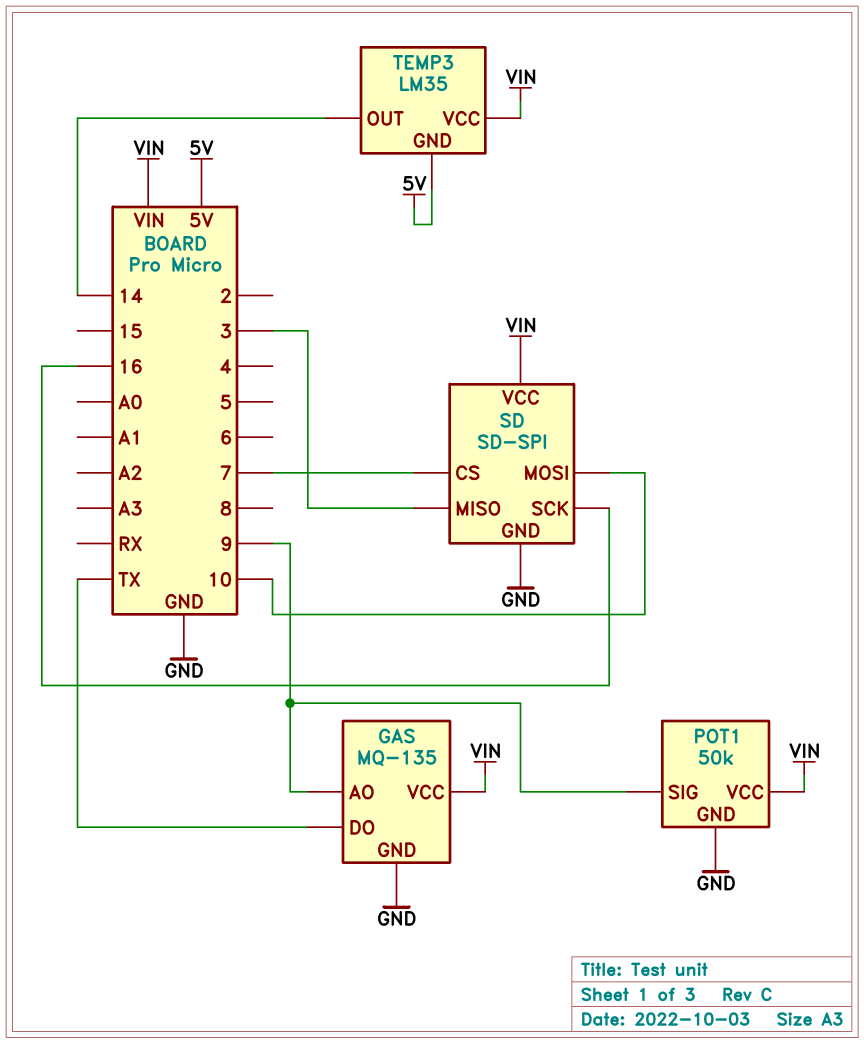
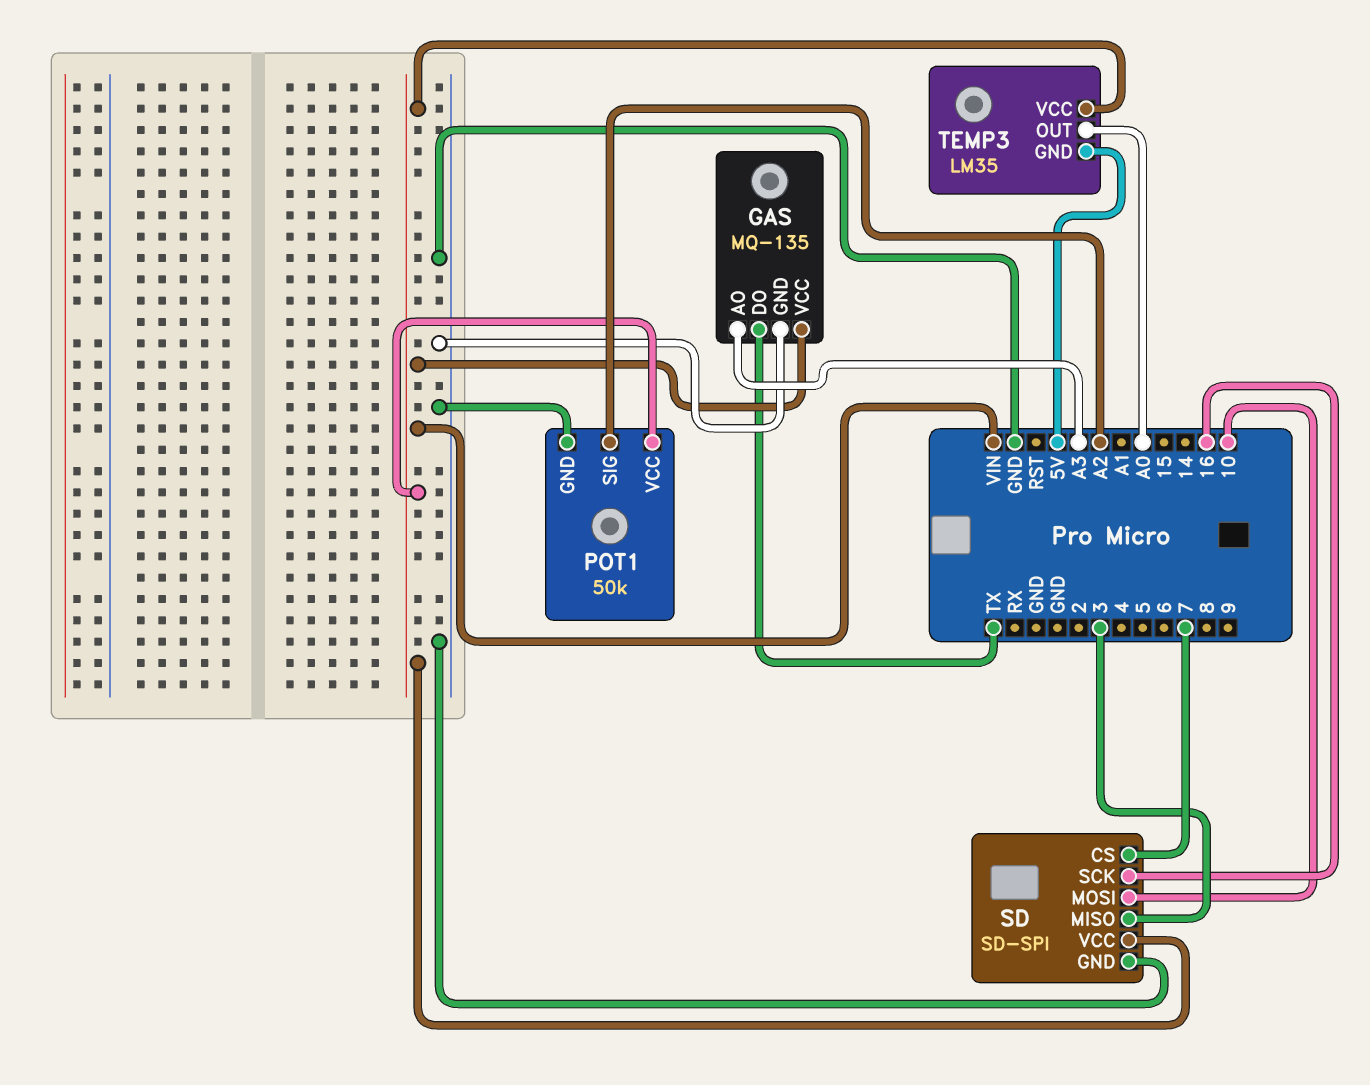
GAS pin AO: 9 -> A3
POT1 pin SIG: 9 -> A2
TEMP3 pin OUT: 14 -> A0

